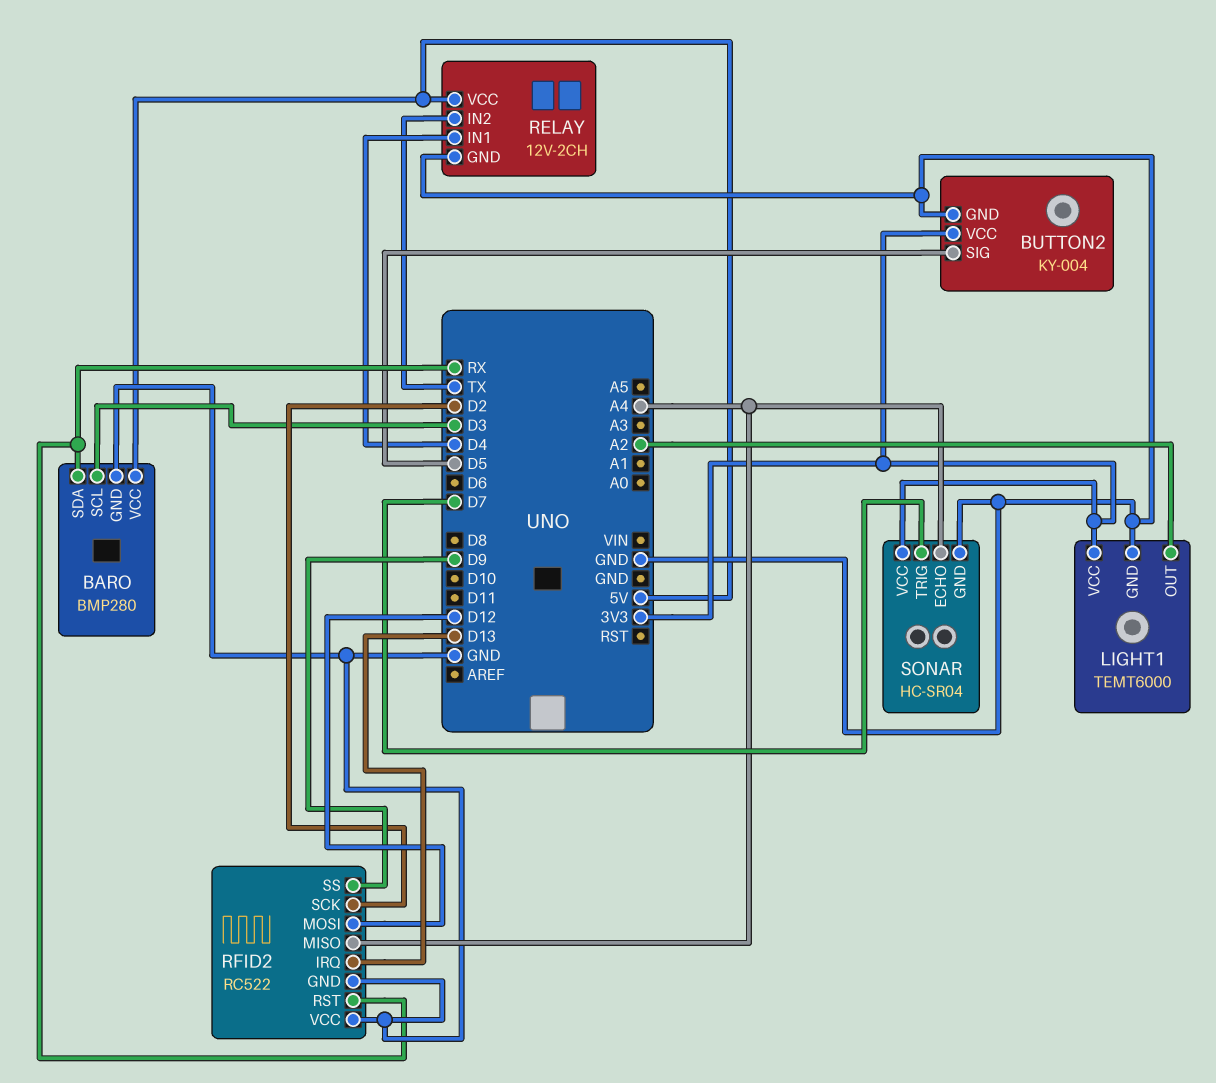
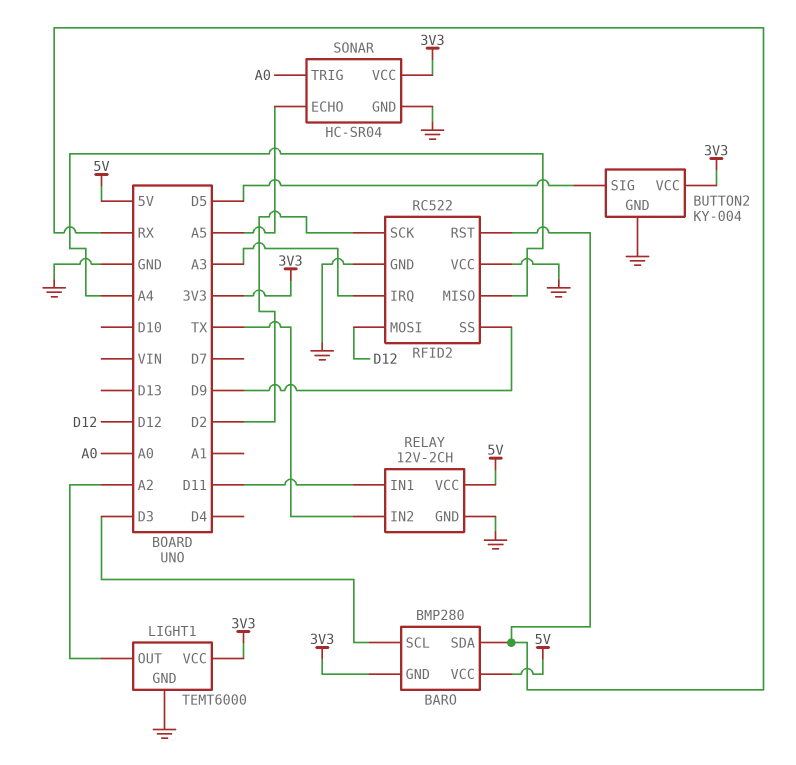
BARO pin GND: GND -> 3V3
RELAY pin IN1: D4 -> D11
RFID2 pin IRQ: D13 -> A3
SONAR pin ECHO: A4 -> A5
SONAR pin TRIG: D7 -> A0

